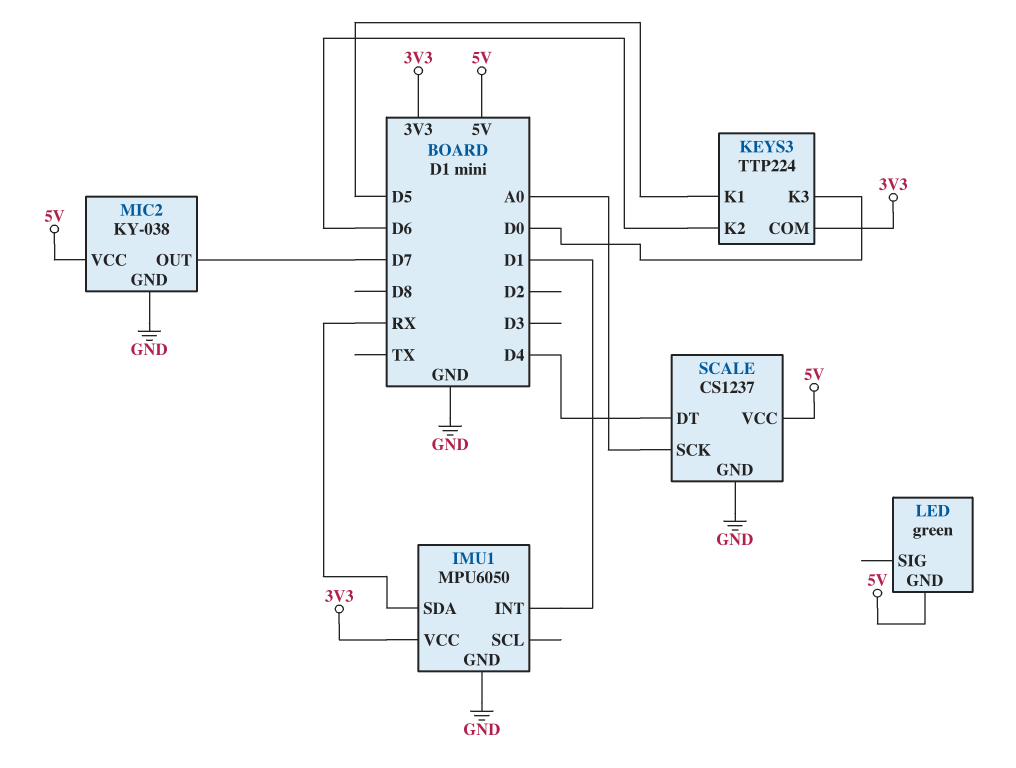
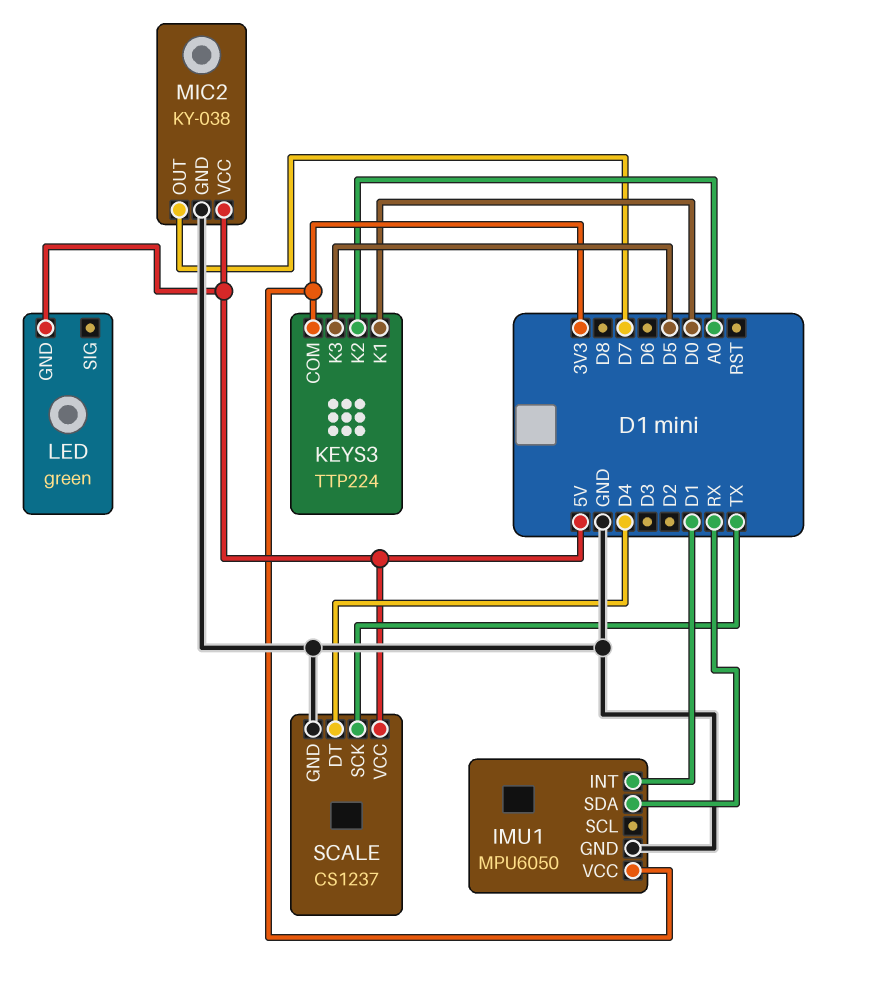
KEYS3 pin K1: D5 -> D0
KEYS3 pin K2: D6 -> A0
KEYS3 pin K3: D0 -> D5
SCALE pin SCK: A0 -> TX

